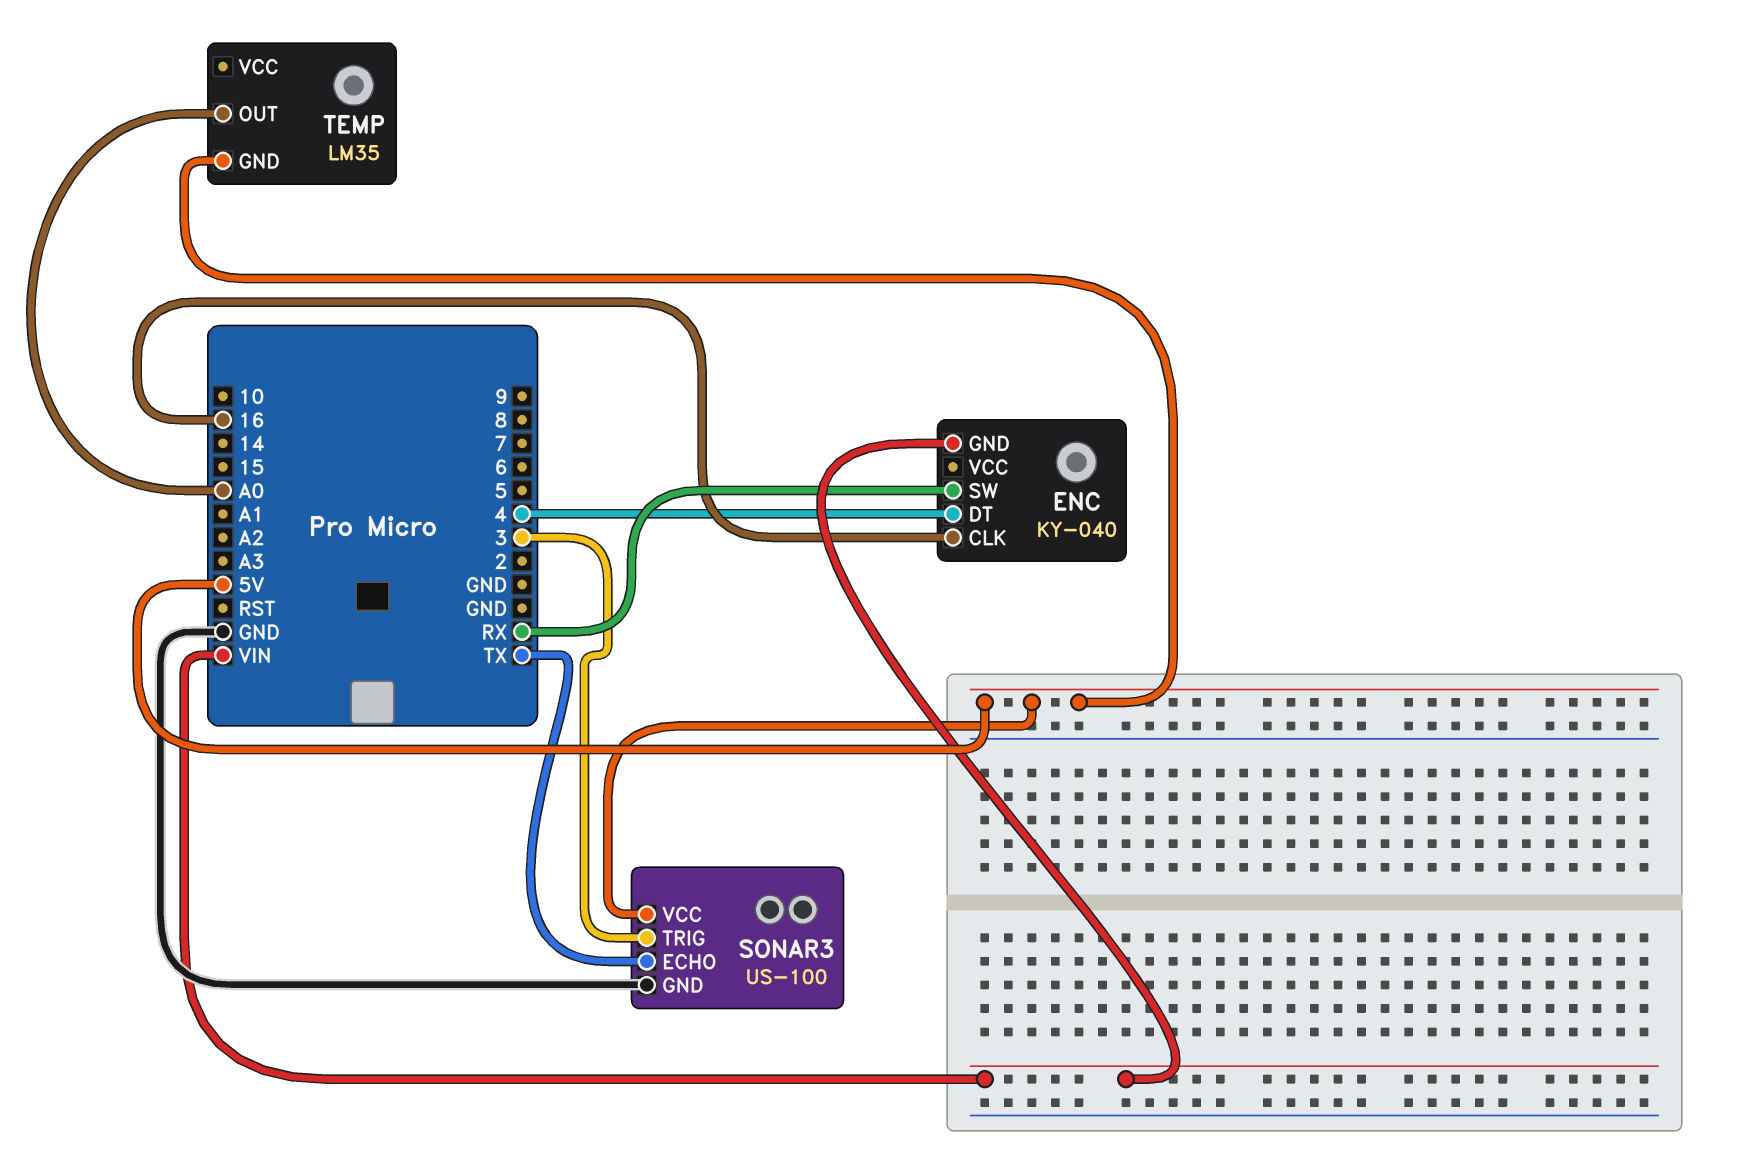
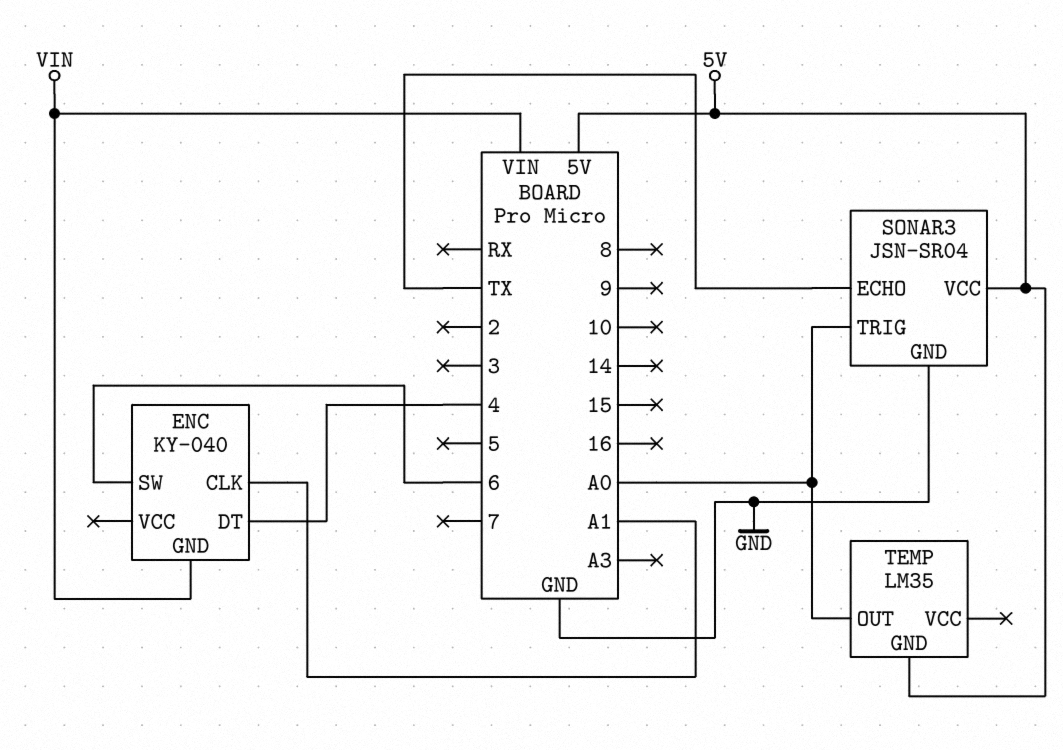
ENC pin CLK: 16 -> A1
ENC pin SW: RX -> 6
SONAR3: US-100 -> JSN-SR04
SONAR3 pin TRIG: 3 -> A0

